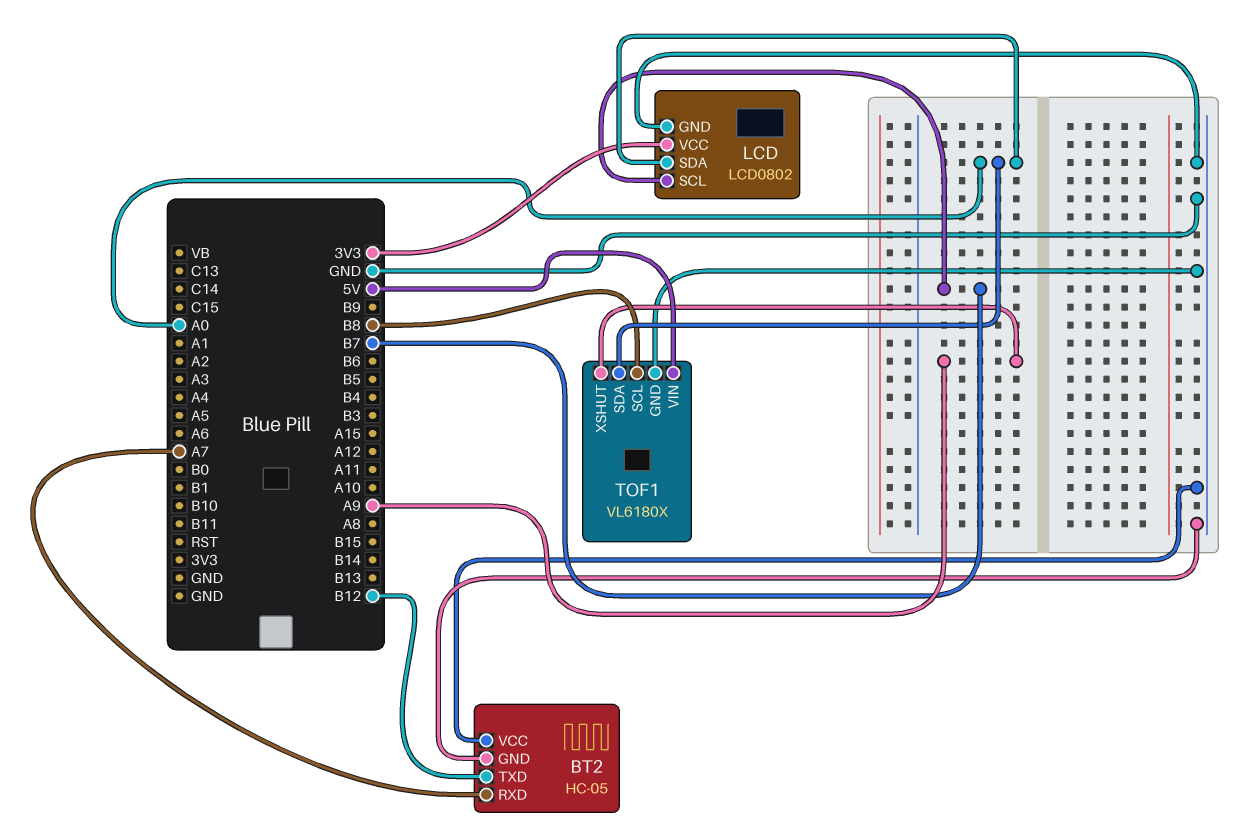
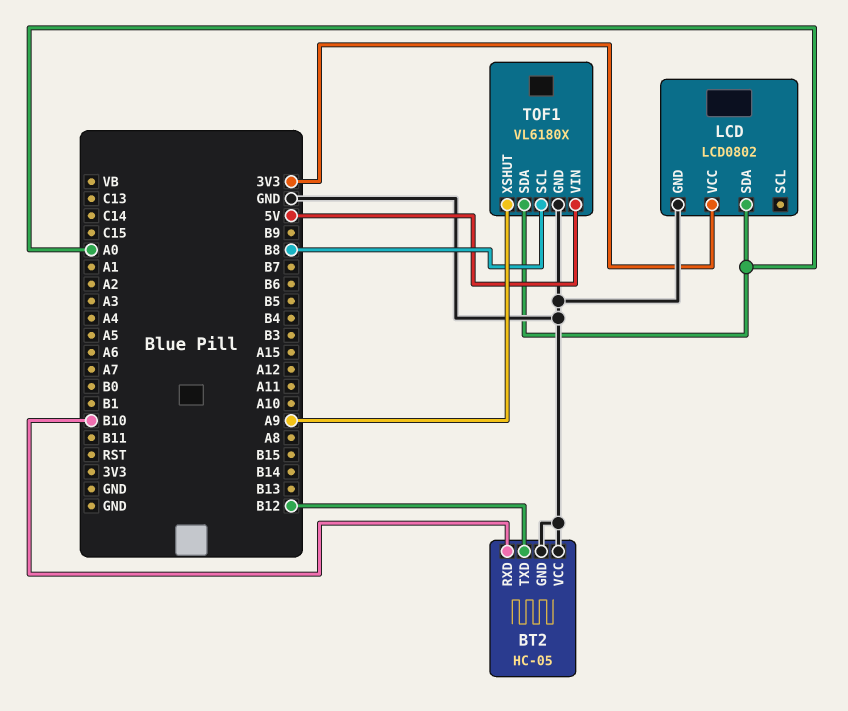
BT2 pin RXD: A7 -> B10
LCD pin SCL: B7 -> none

